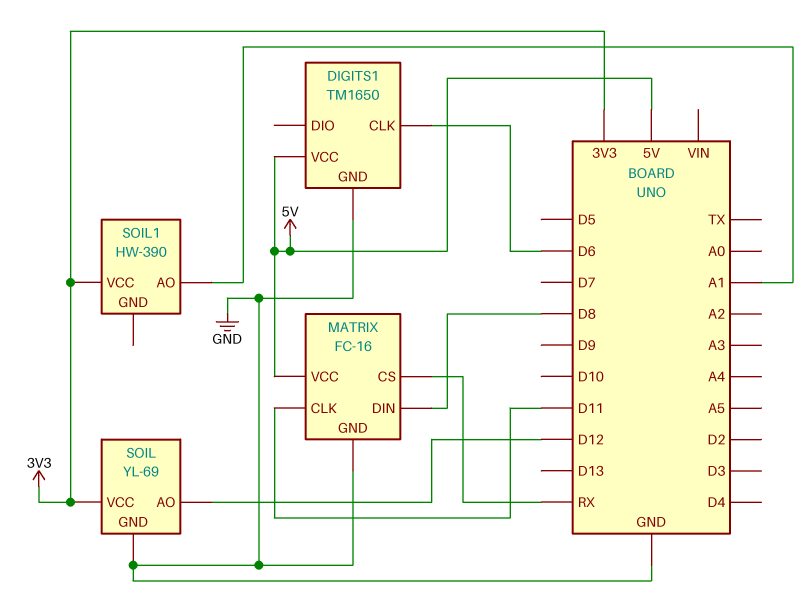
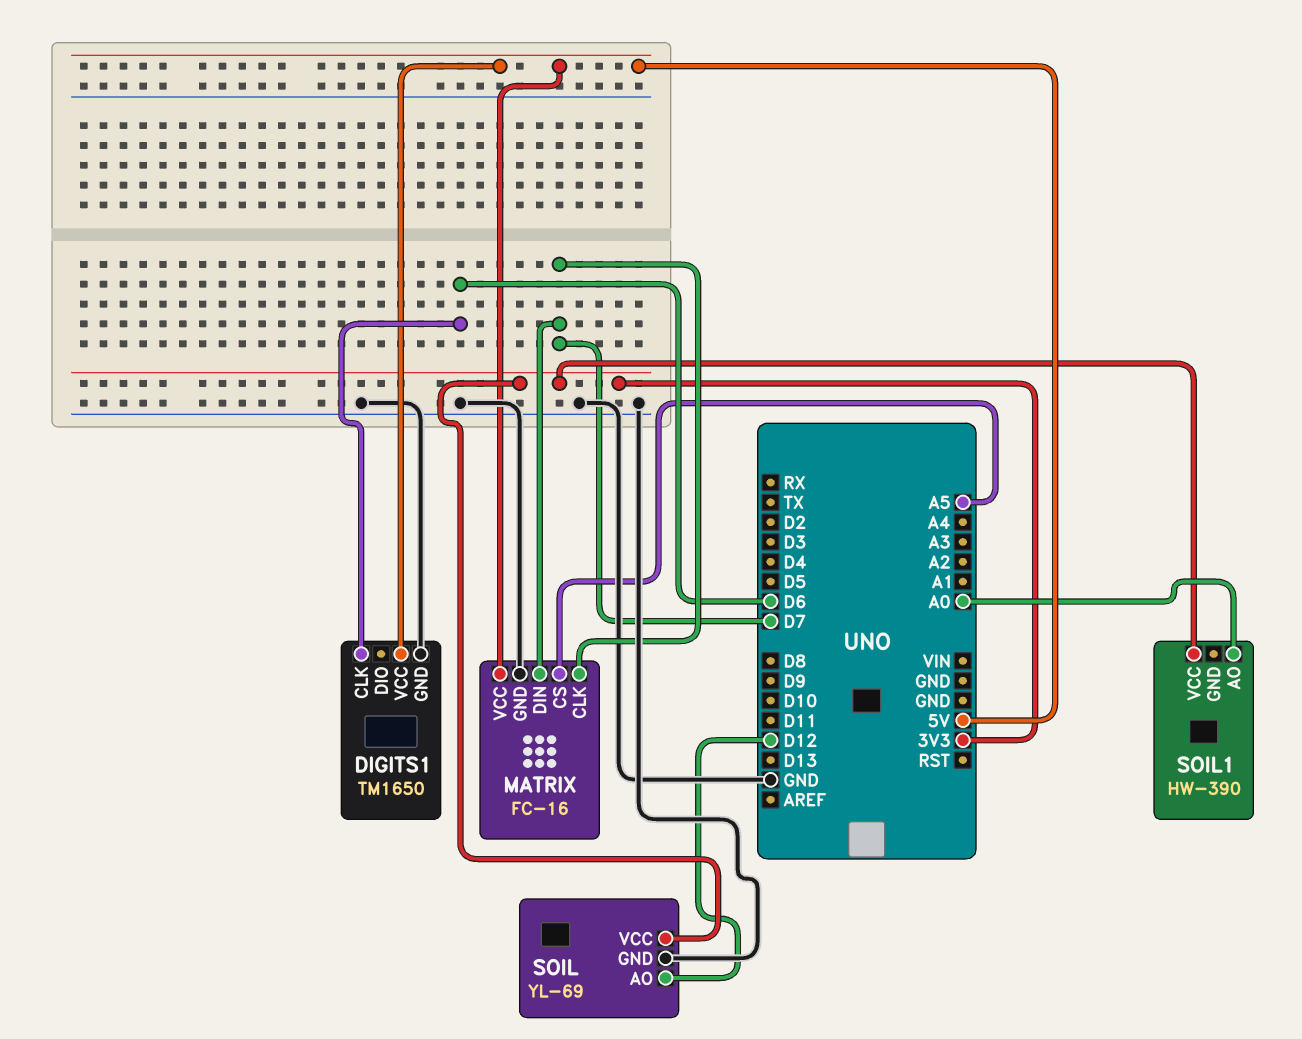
MATRIX pin CLK: D11 -> D7
MATRIX pin CS: RX -> A5
MATRIX pin DIN: D8 -> D7
SOIL1 pin AO: A1 -> A0

